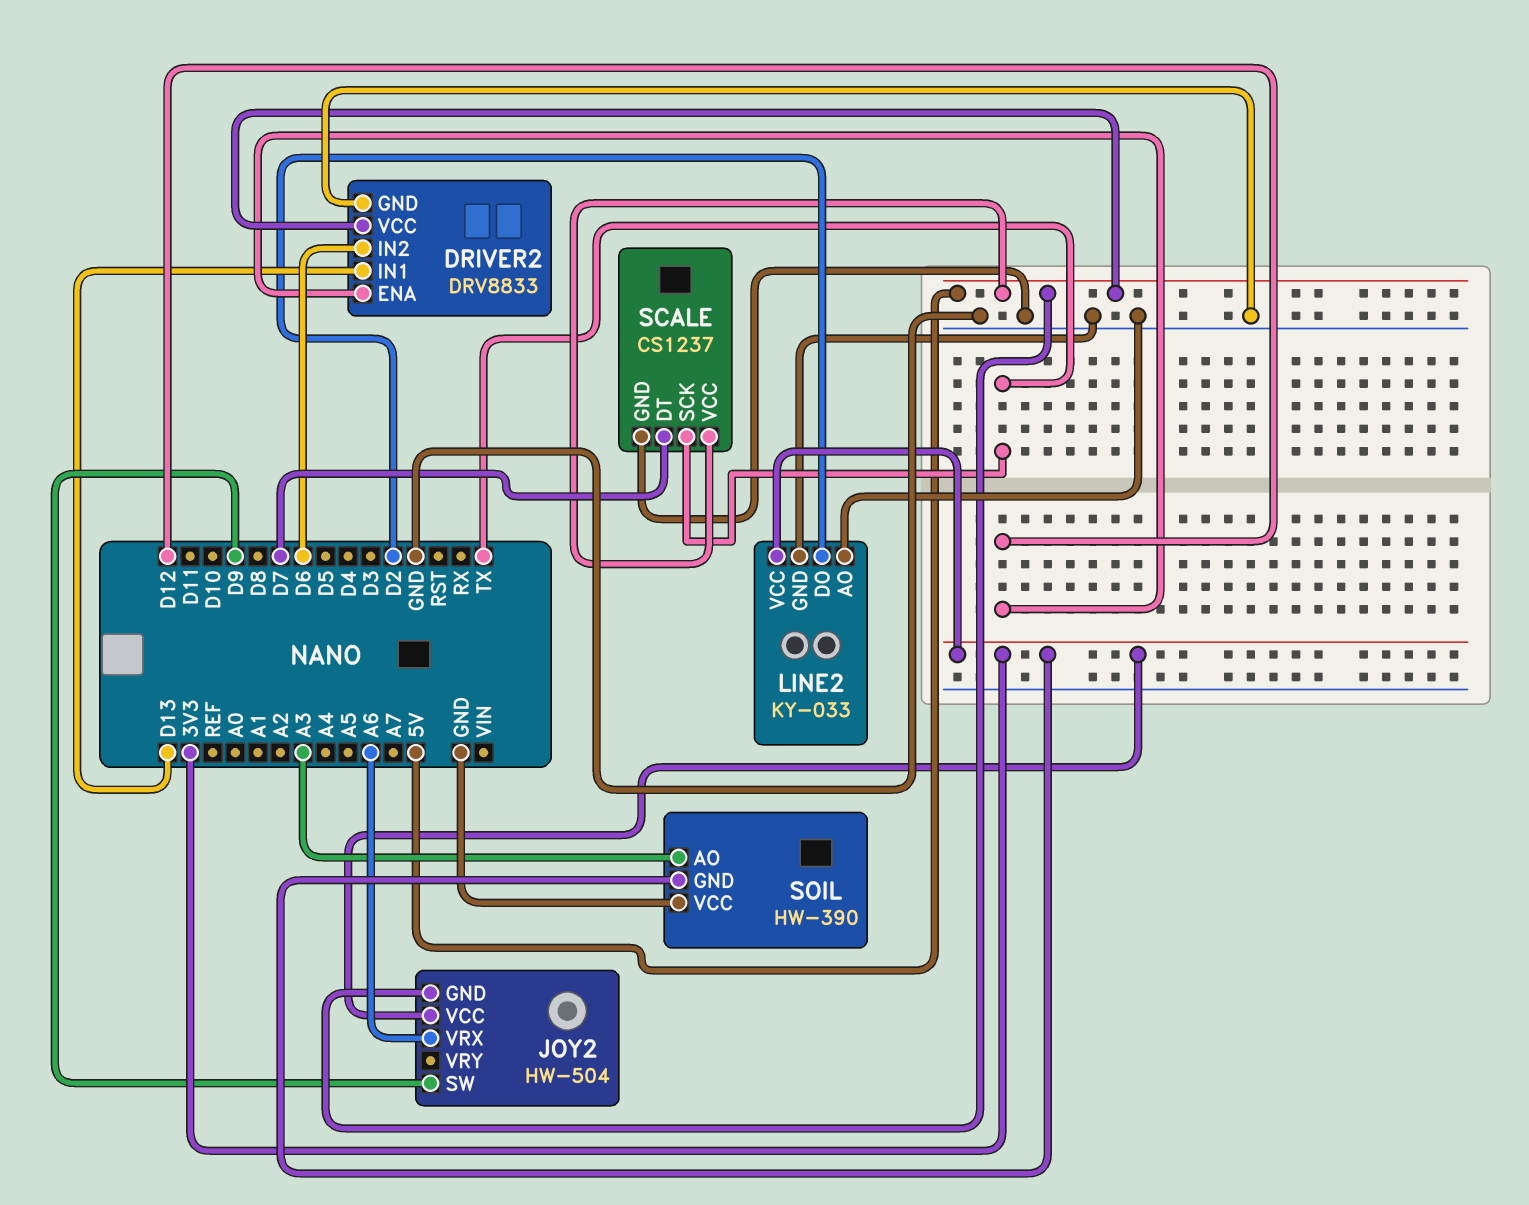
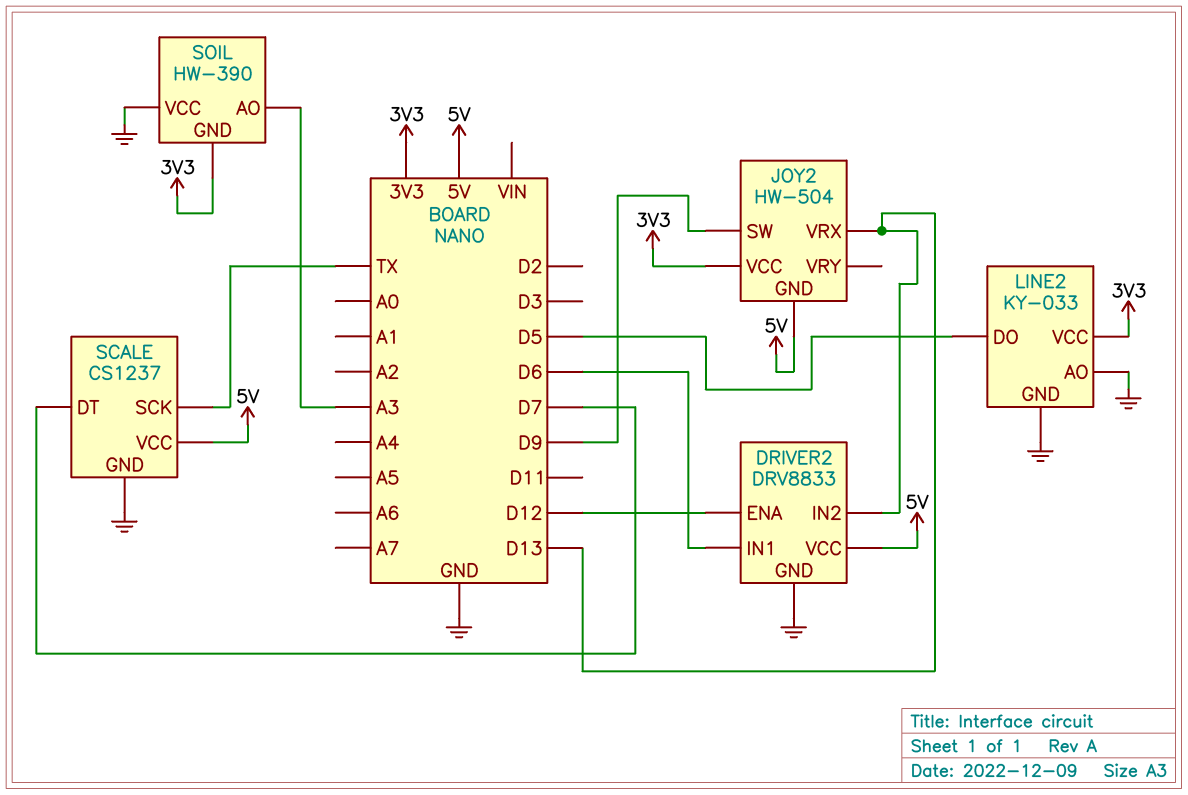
DRIVER2 pin IN1: D13 -> D6
DRIVER2 pin IN2: D6 -> D13
JOY2 pin VRX: A6 -> D13
LINE2 pin DO: D2 -> D5

